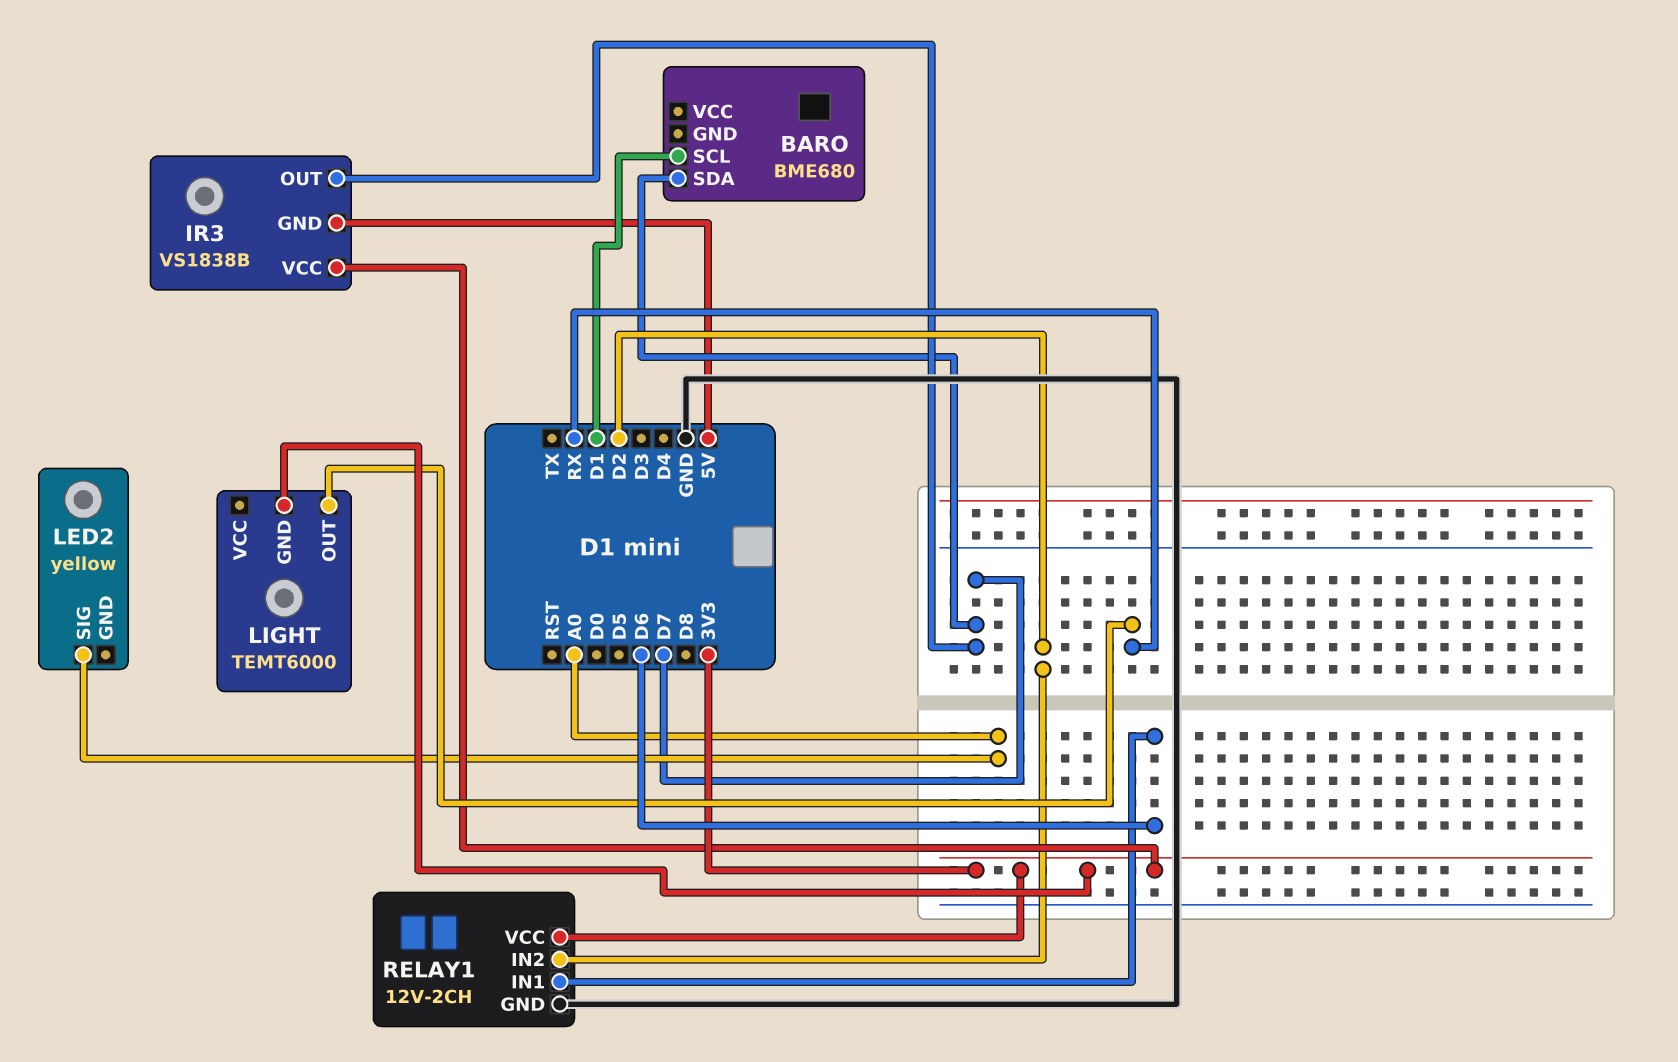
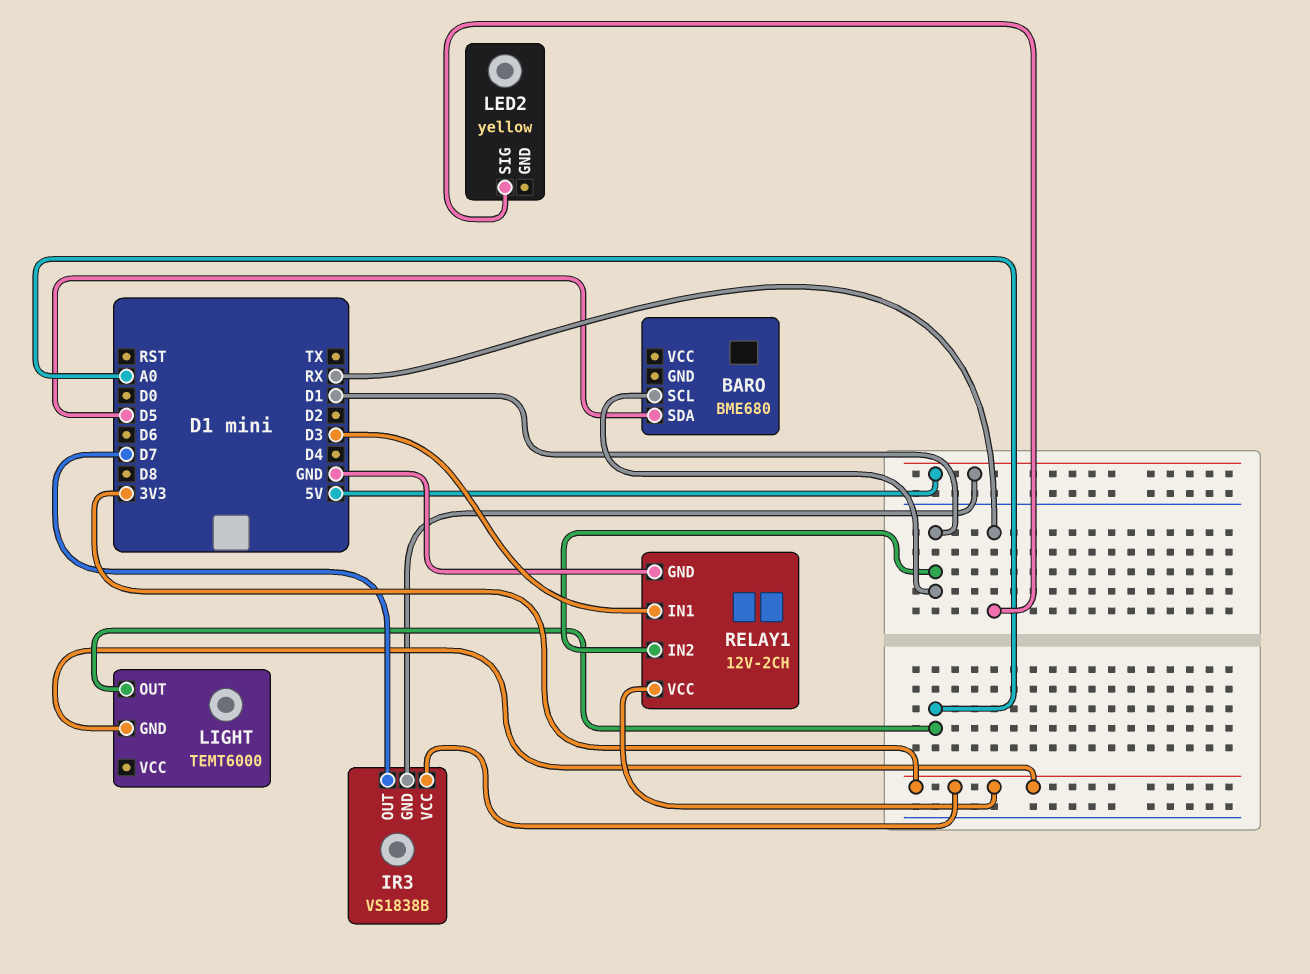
BARO pin SDA: D7 -> D5
LED2 pin SIG: A0 -> RX
LIGHT pin OUT: RX -> A0
RELAY1 pin IN1: D6 -> D3
RELAY1 pin IN2: D2 -> D1

